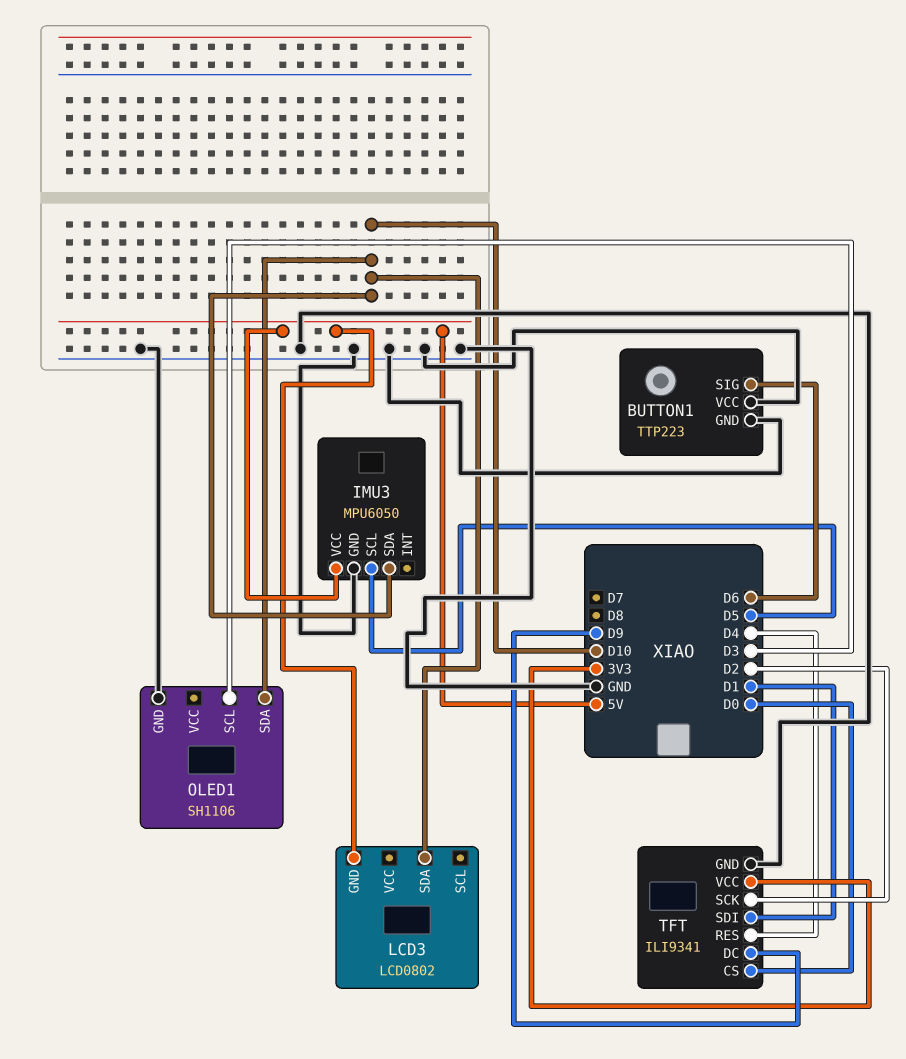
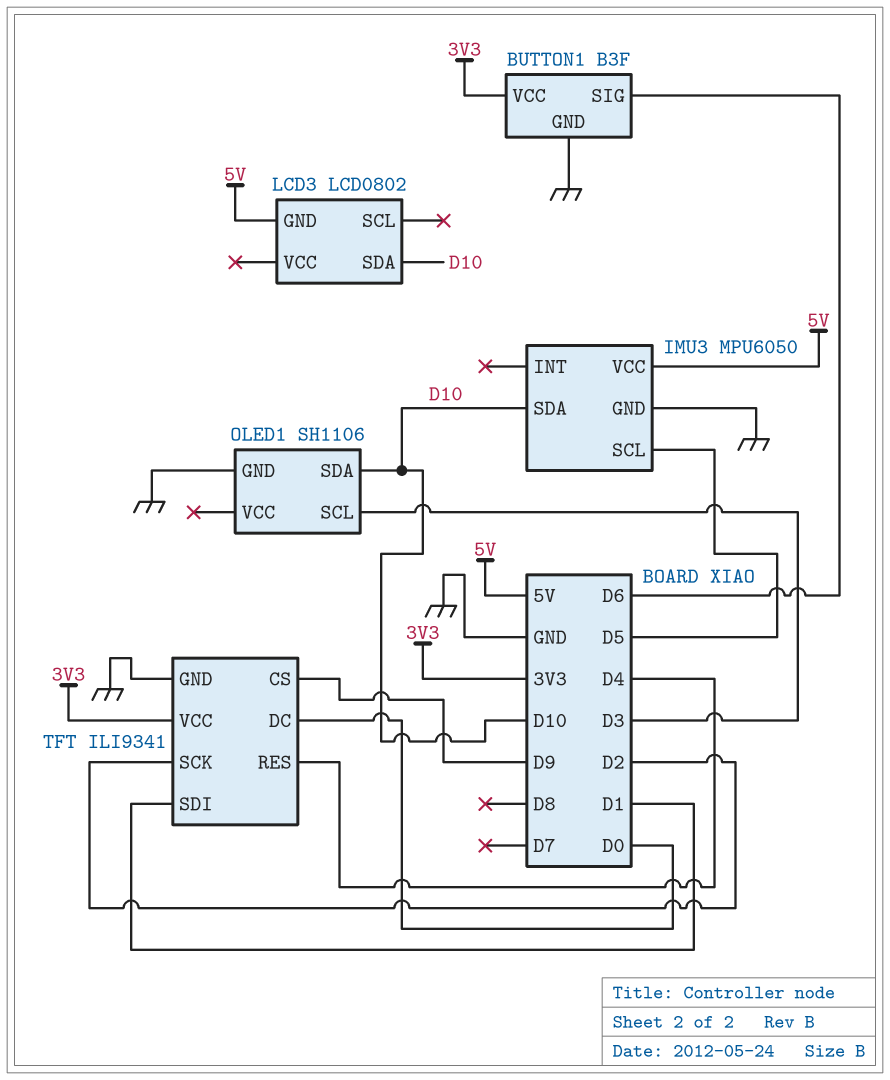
BUTTON1: TTP223 -> B3F
BUTTON1 pin VCC: GND -> 3V3
TFT pin CS: D0 -> D9
TFT pin DC: D9 -> D0

